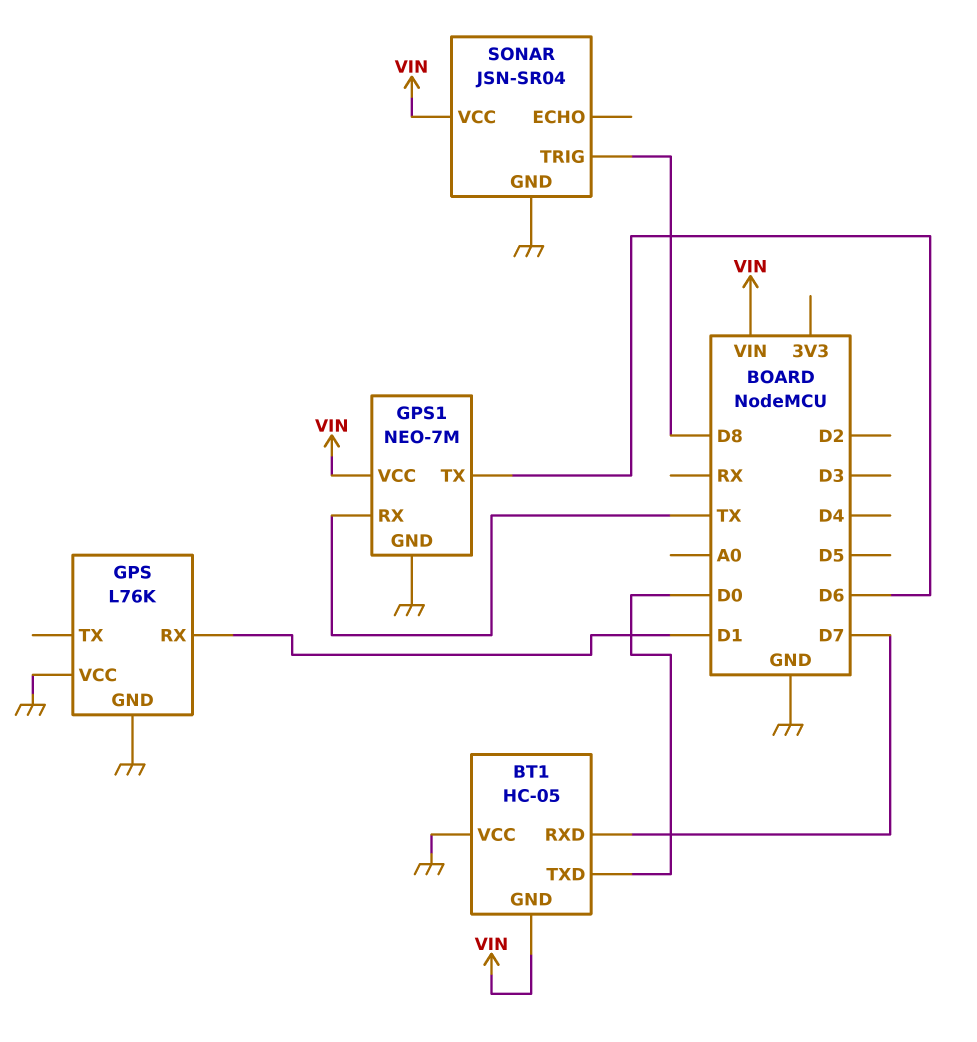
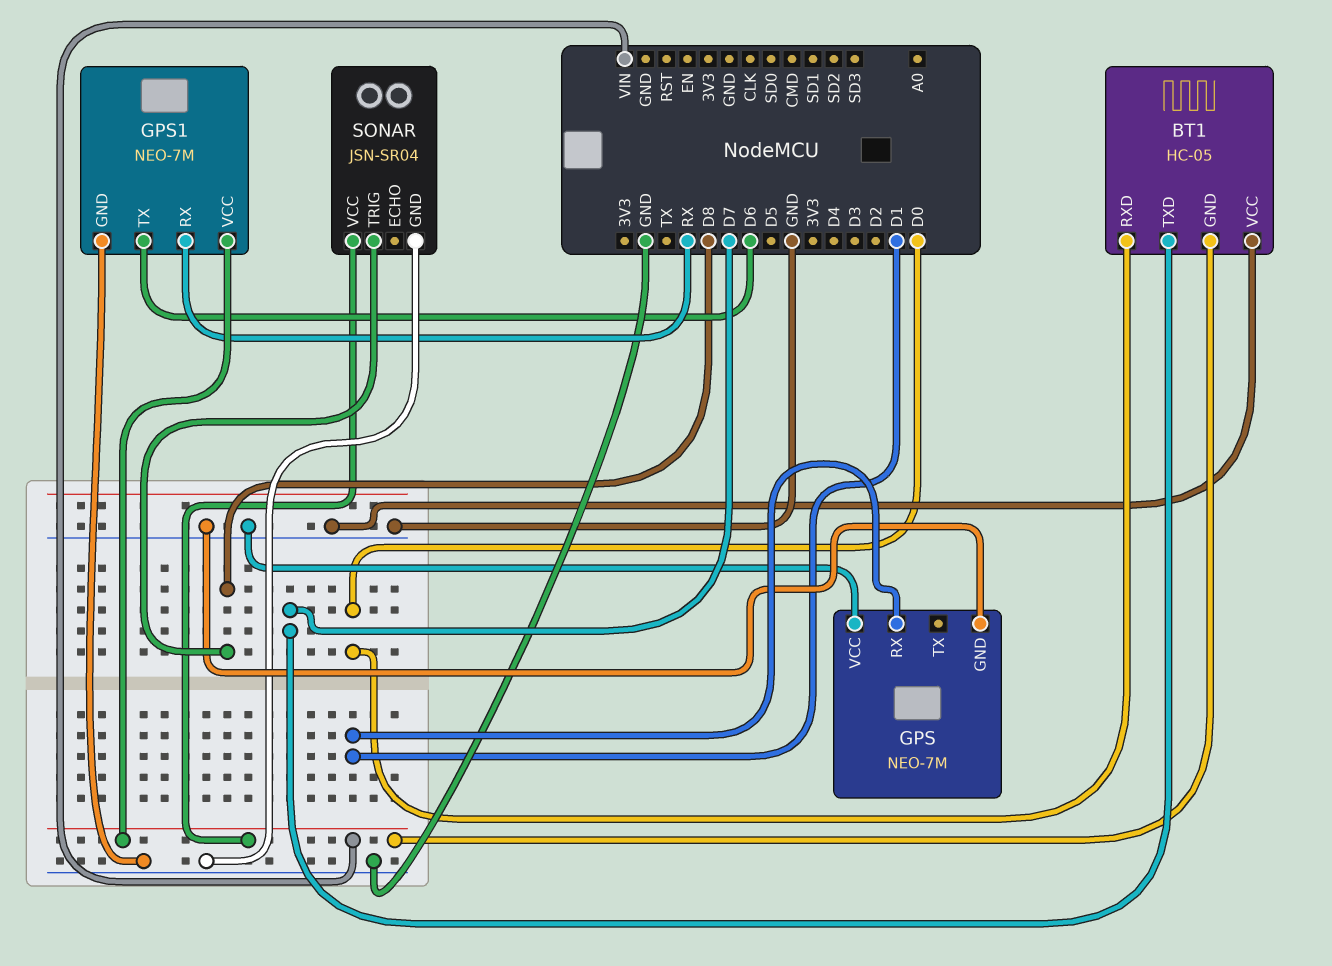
BT1 pin RXD: D7 -> D0
BT1 pin TXD: D0 -> D7
GPS: L76K -> NEO-7M
GPS1 pin RX: TX -> RX

